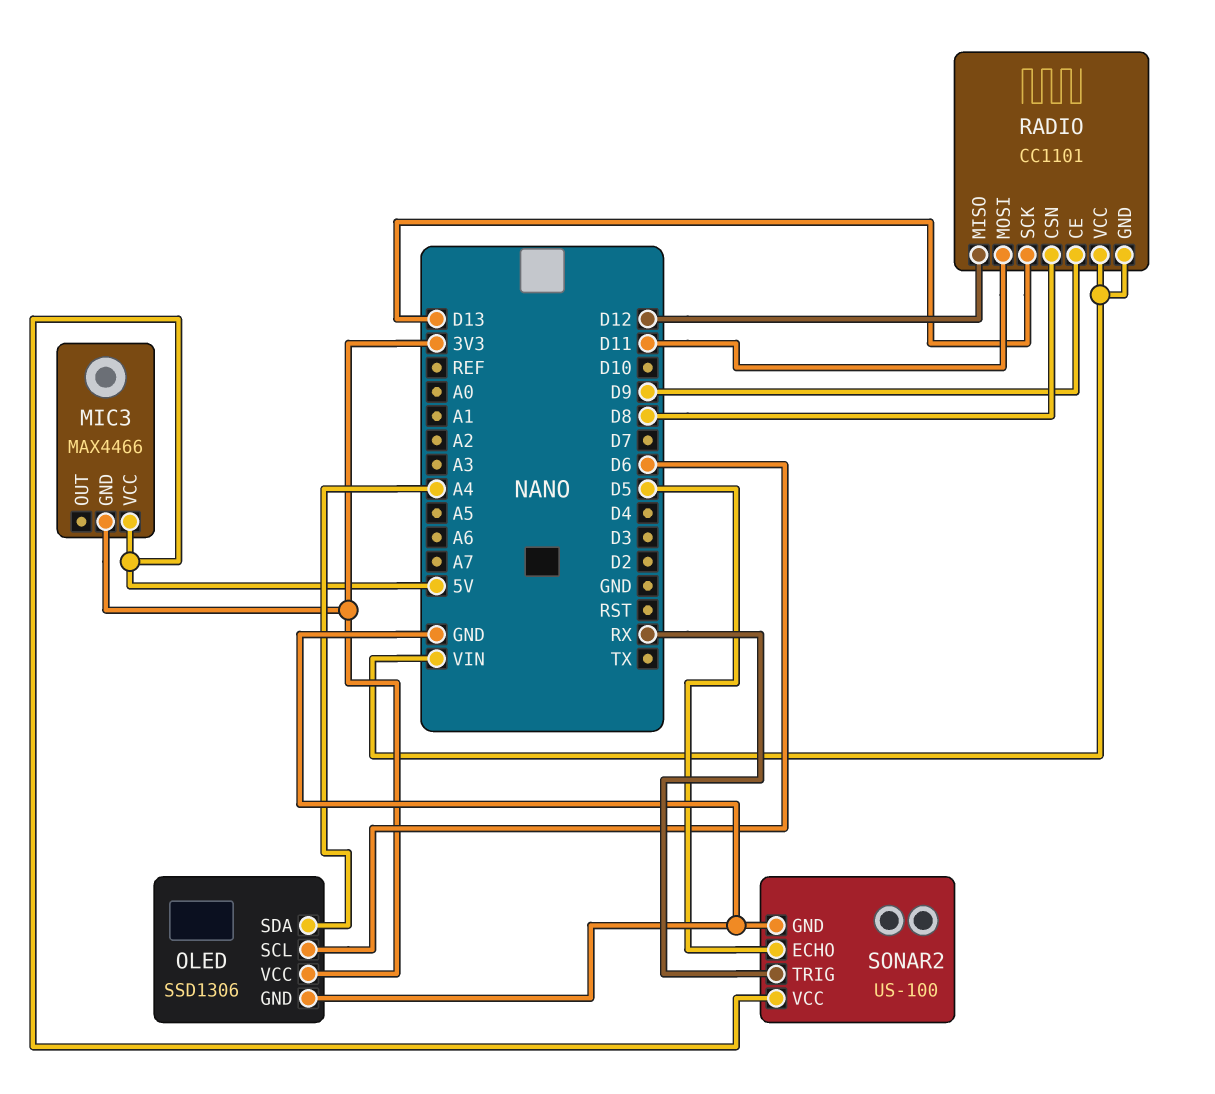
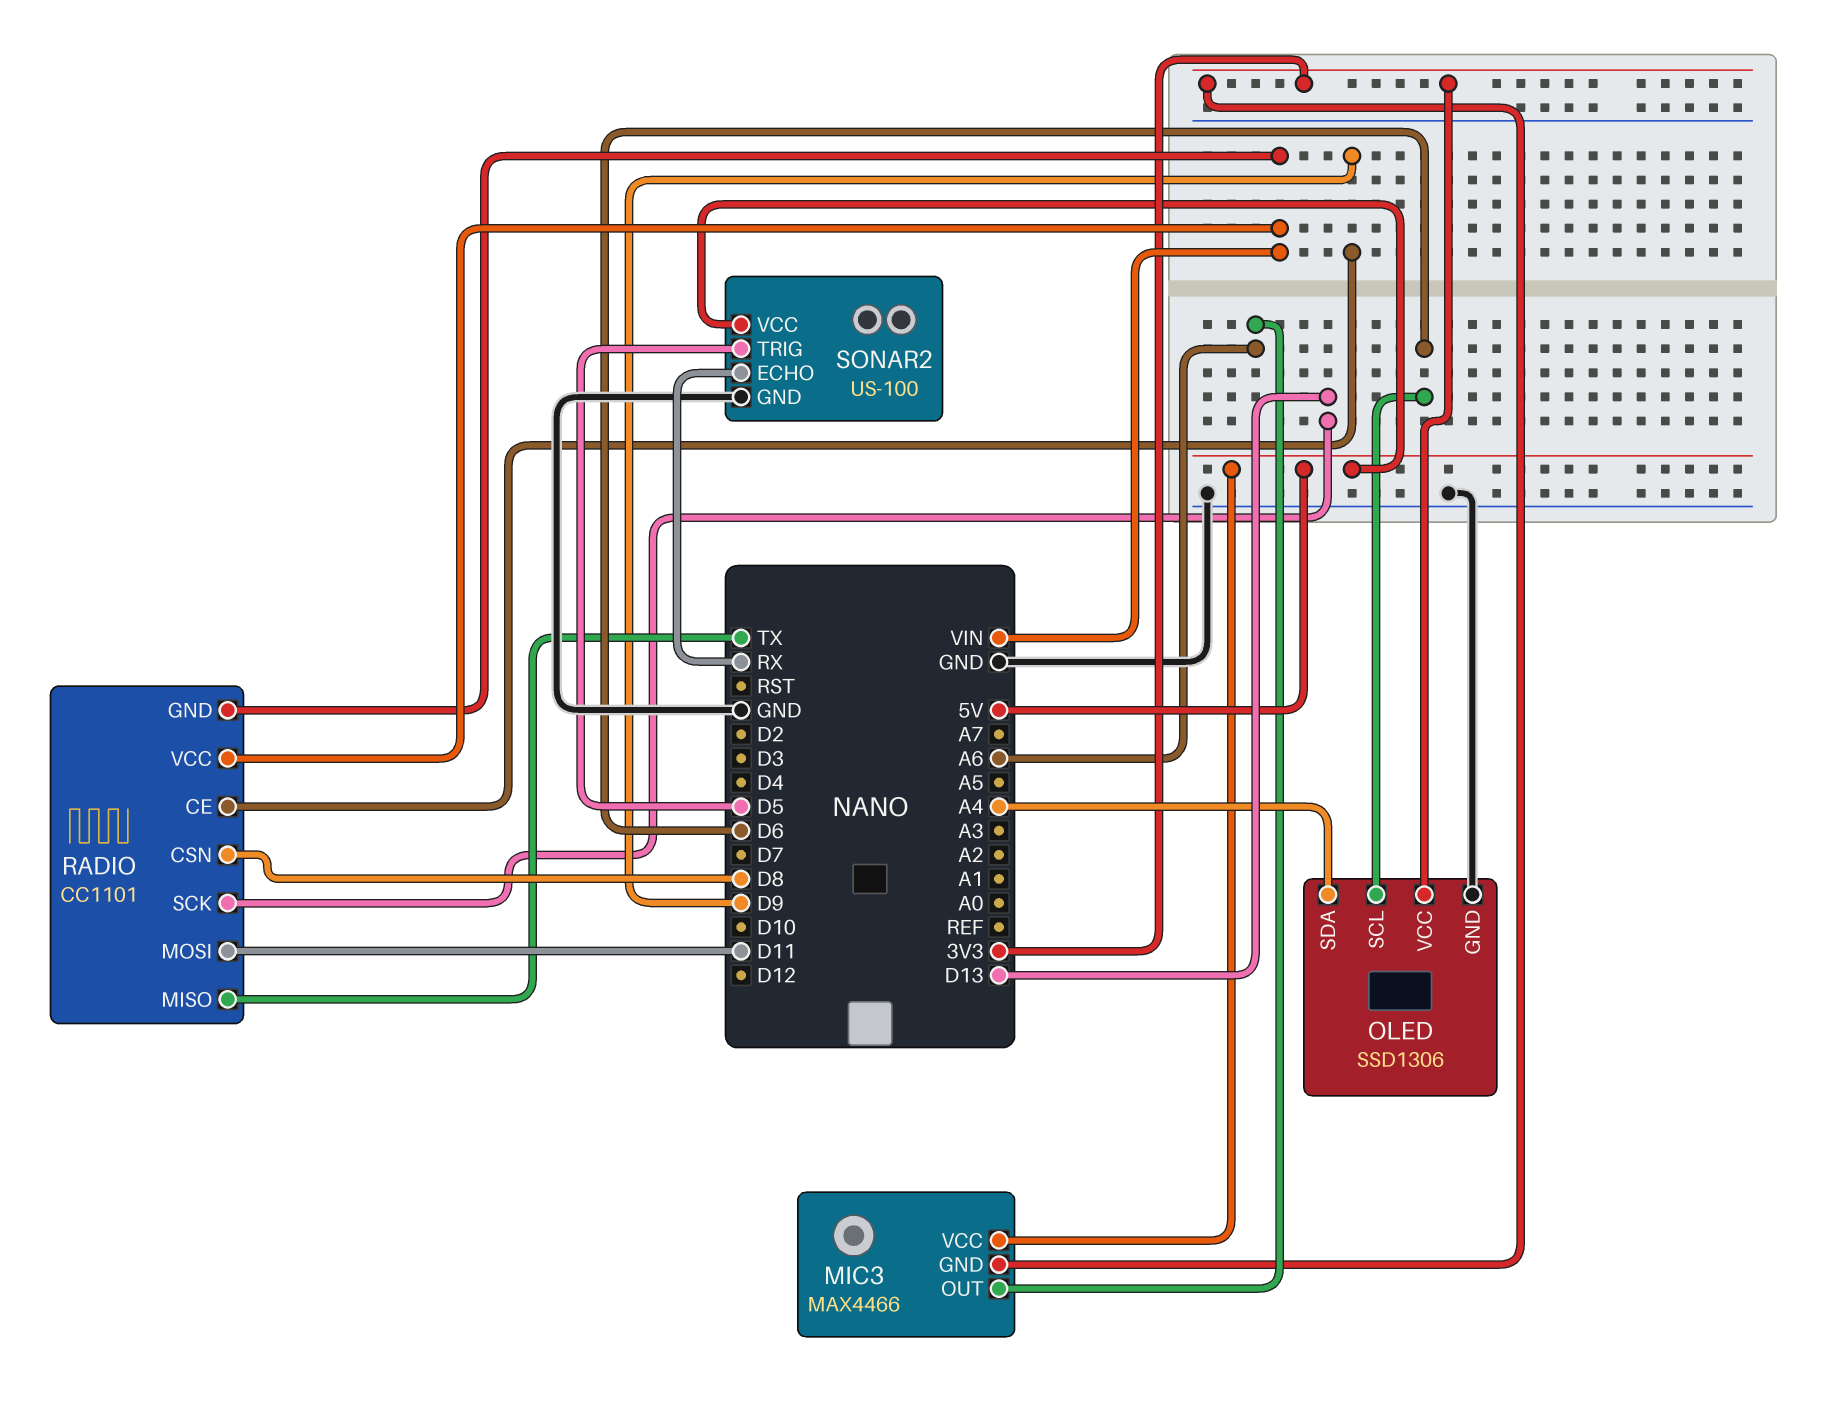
MIC3 pin OUT: none -> A6
RADIO pin MISO: D12 -> TX
SONAR2 pin ECHO: D5 -> RX
SONAR2 pin TRIG: RX -> D5

